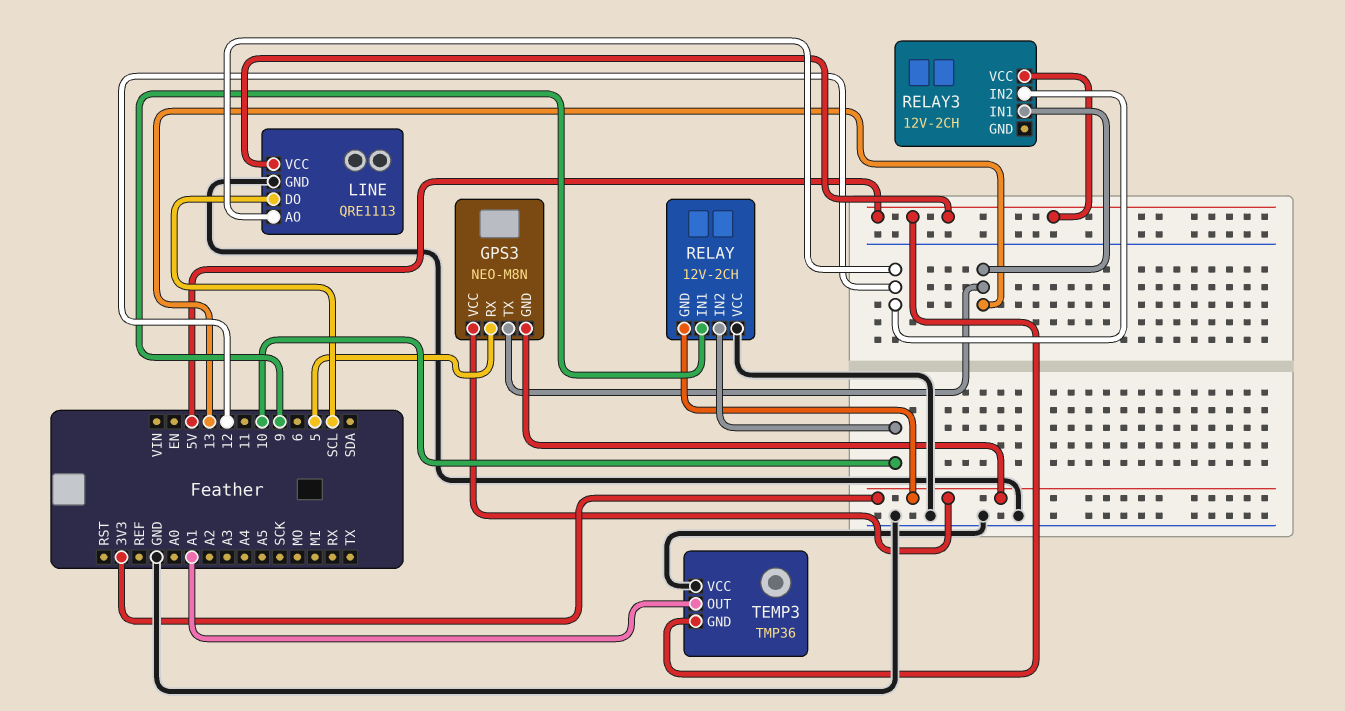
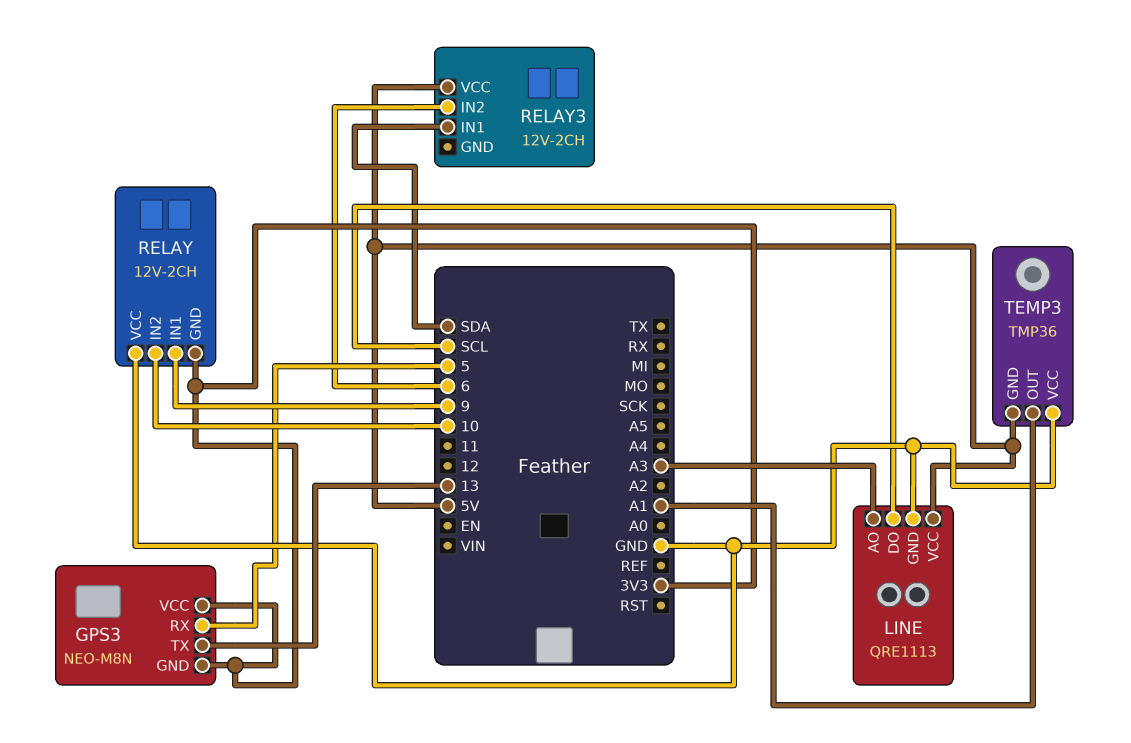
LINE pin AO: 12 -> A3
RELAY3 pin IN1: 13 -> SDA
RELAY3 pin IN2: 12 -> 6

